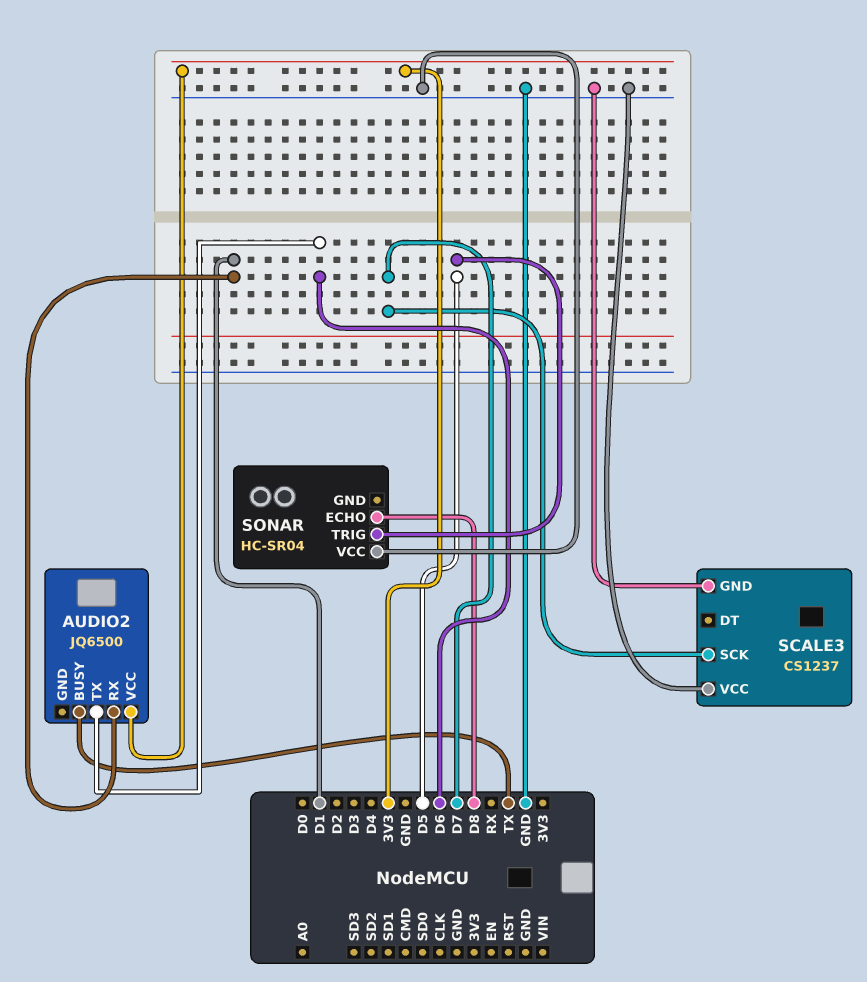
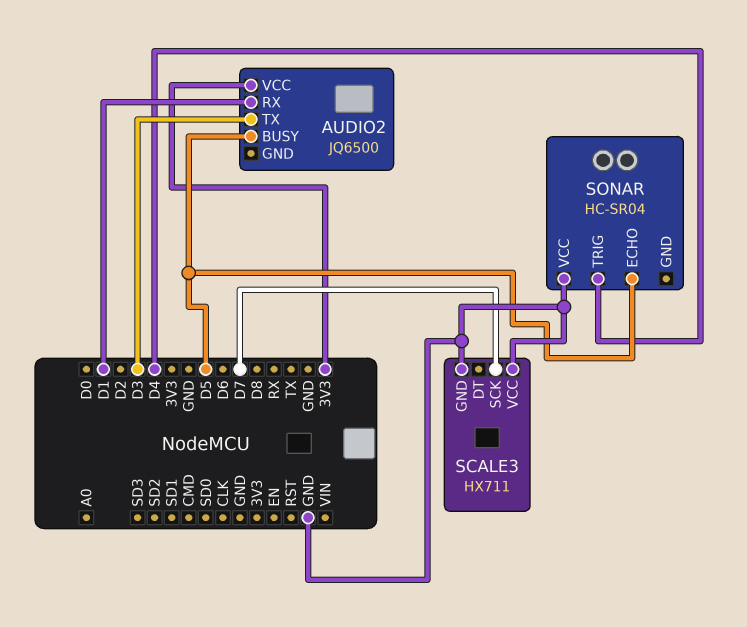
AUDIO2 pin BUSY: TX -> D5
AUDIO2 pin TX: D6 -> D3
SCALE3: CS1237 -> HX711
SONAR pin ECHO: D8 -> D5
SONAR pin TRIG: D5 -> D4

